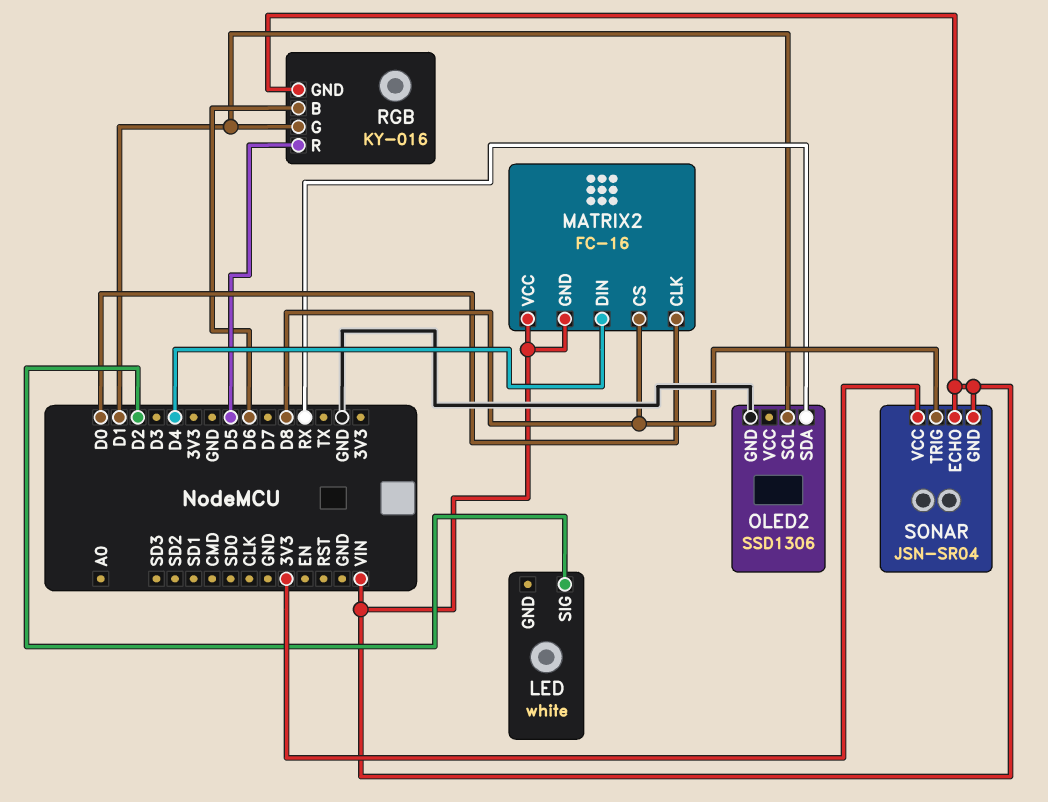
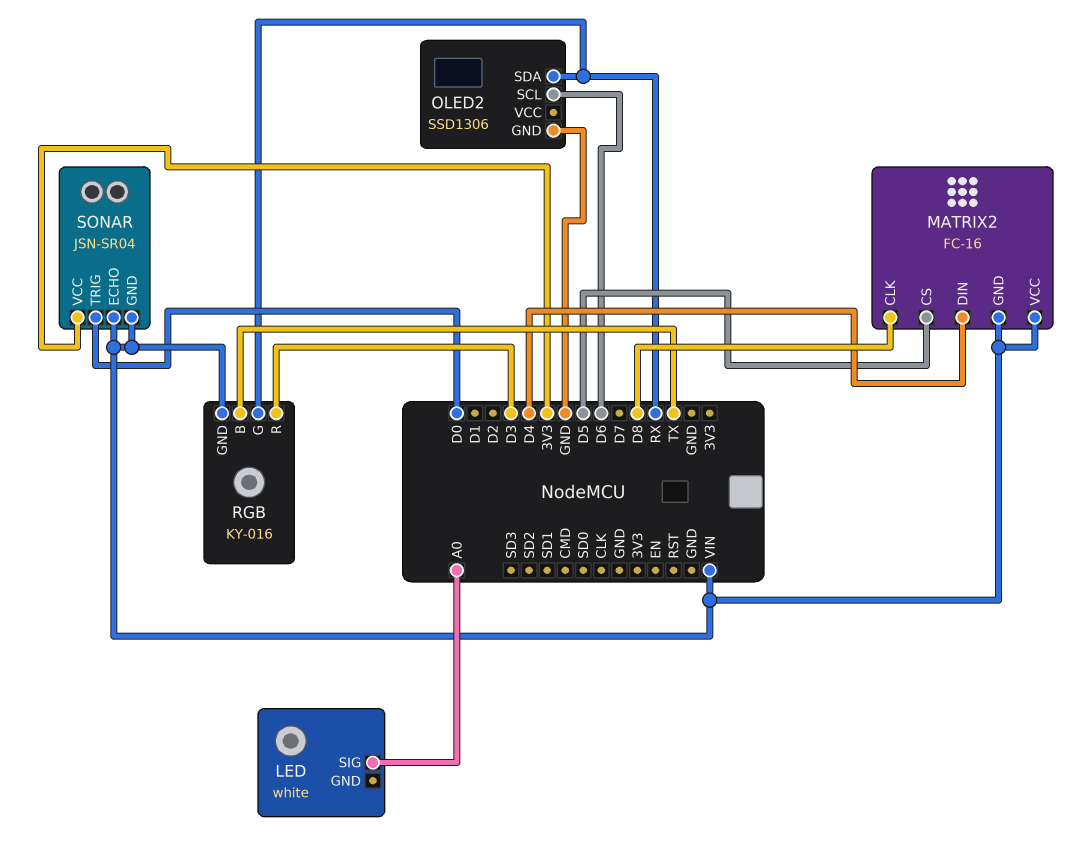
LED pin SIG: D2 -> A0
MATRIX2 pin CLK: D0 -> D8
MATRIX2 pin CS: D8 -> D5
OLED2 pin SCL: D1 -> D6
RGB pin B: D6 -> TX
RGB pin G: D1 -> RX
RGB pin R: D5 -> D3
SONAR pin TRIG: D8 -> D0

